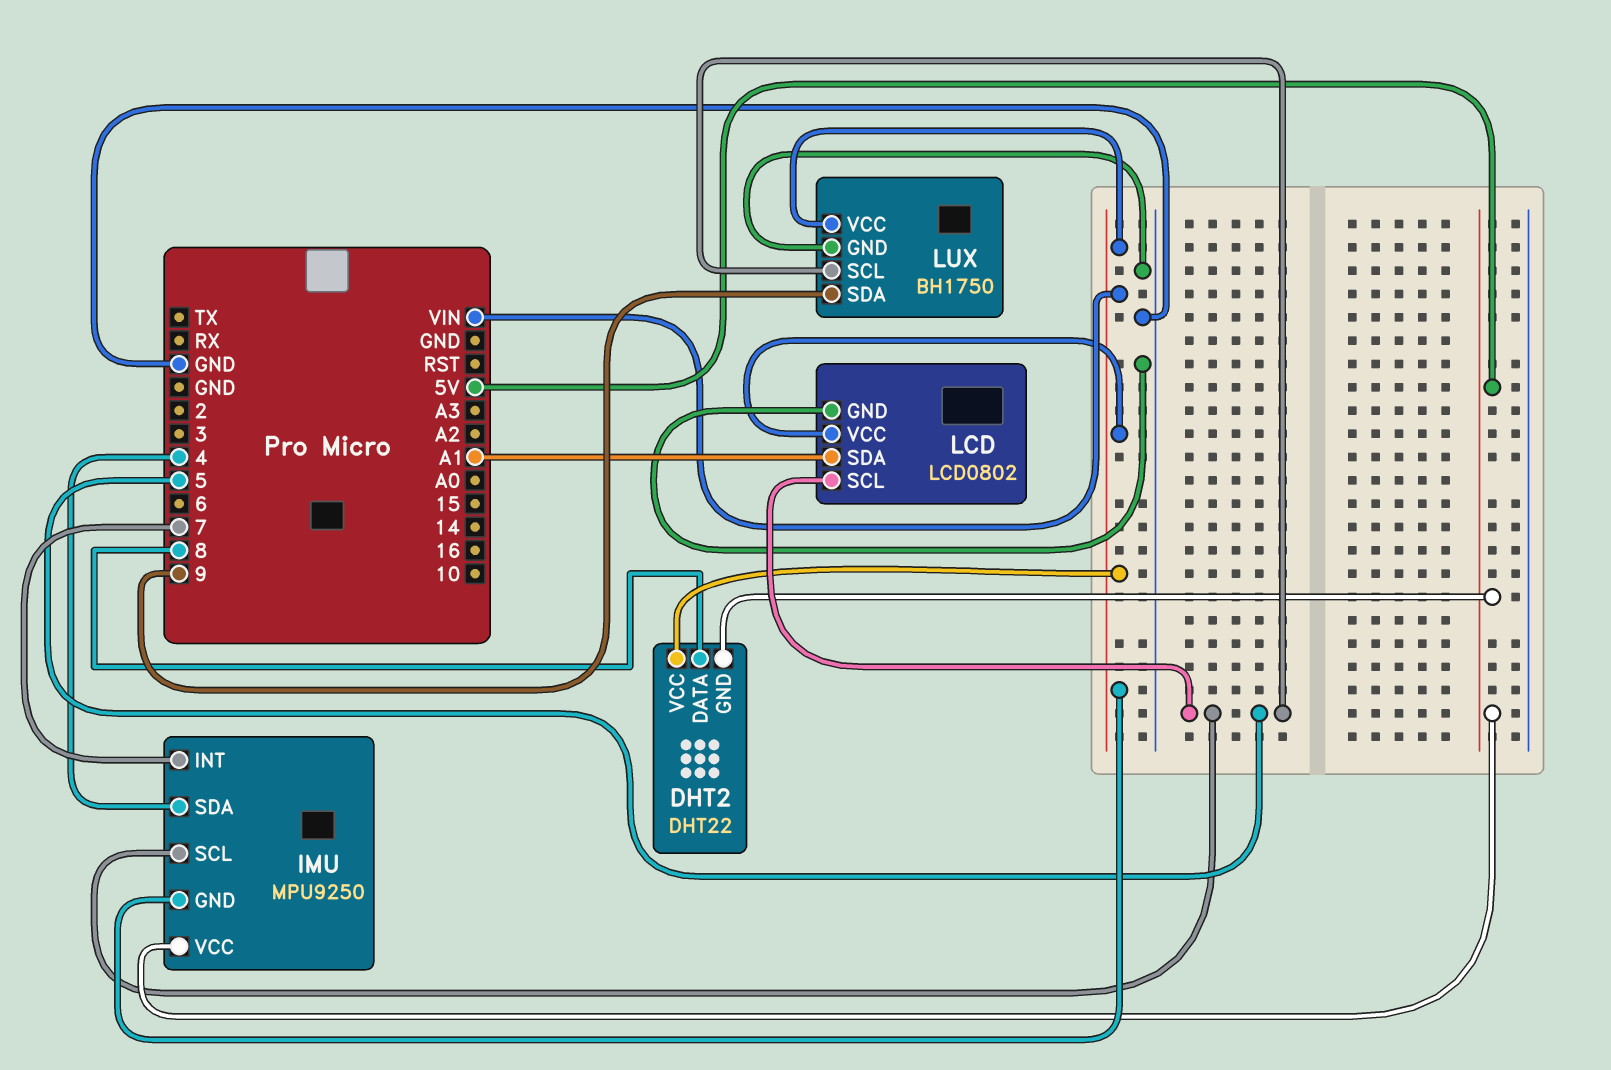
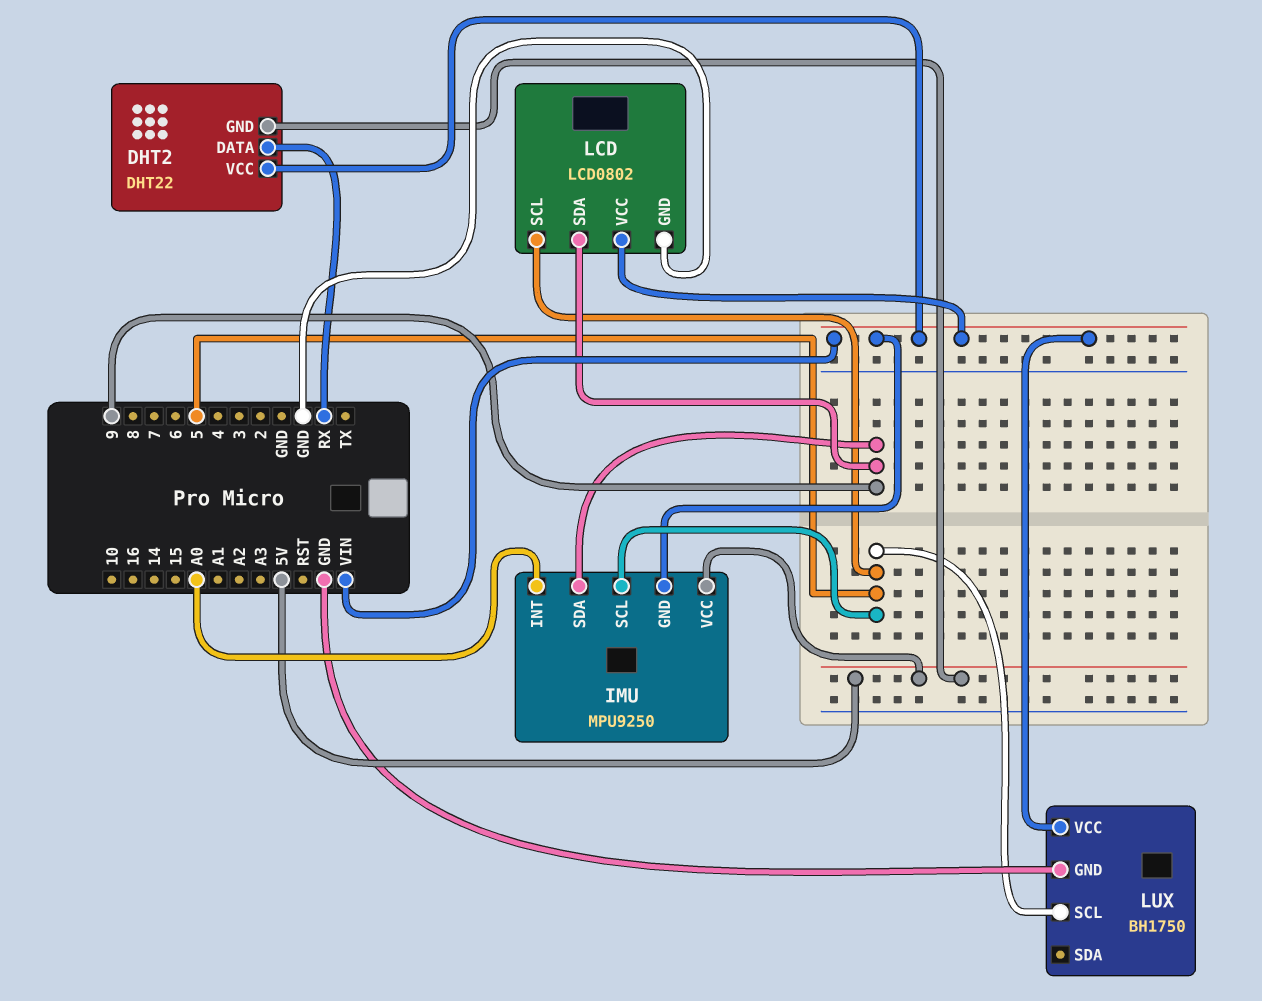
DHT2 pin DATA: 8 -> RX
IMU pin INT: 7 -> A0
IMU pin SDA: 4 -> 9
LCD pin SDA: A1 -> 9
LUX pin SDA: 9 -> none

